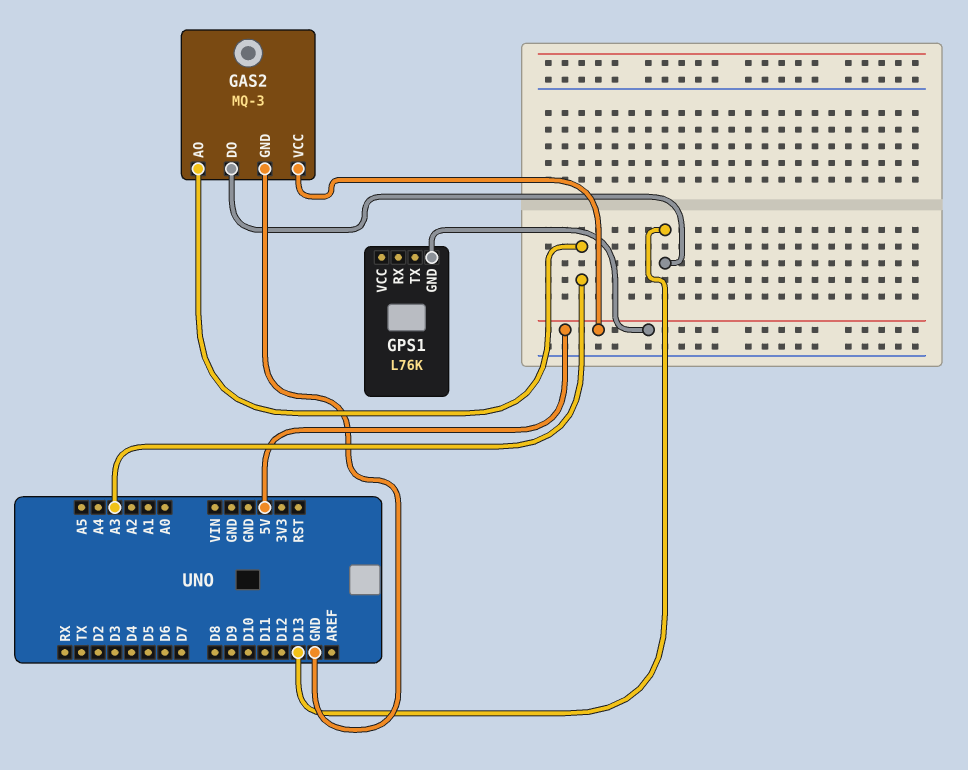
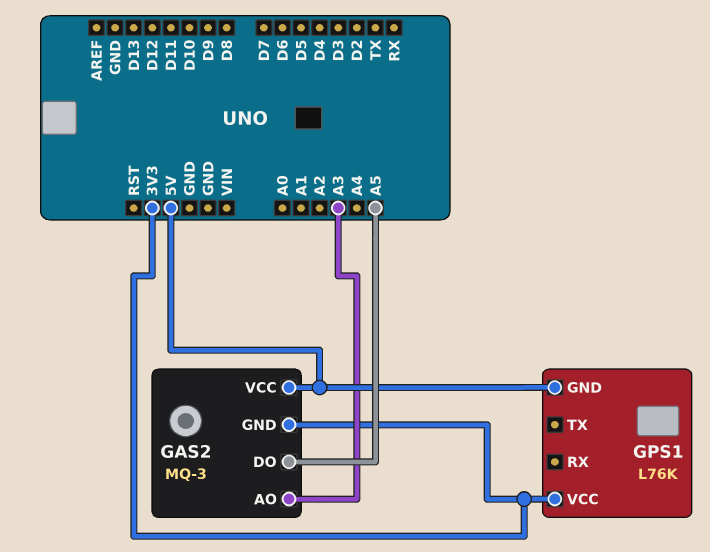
GAS2 pin DO: D13 -> A5
GAS2 pin GND: GND -> 3V3
GPS1 pin VCC: none -> 3V3

